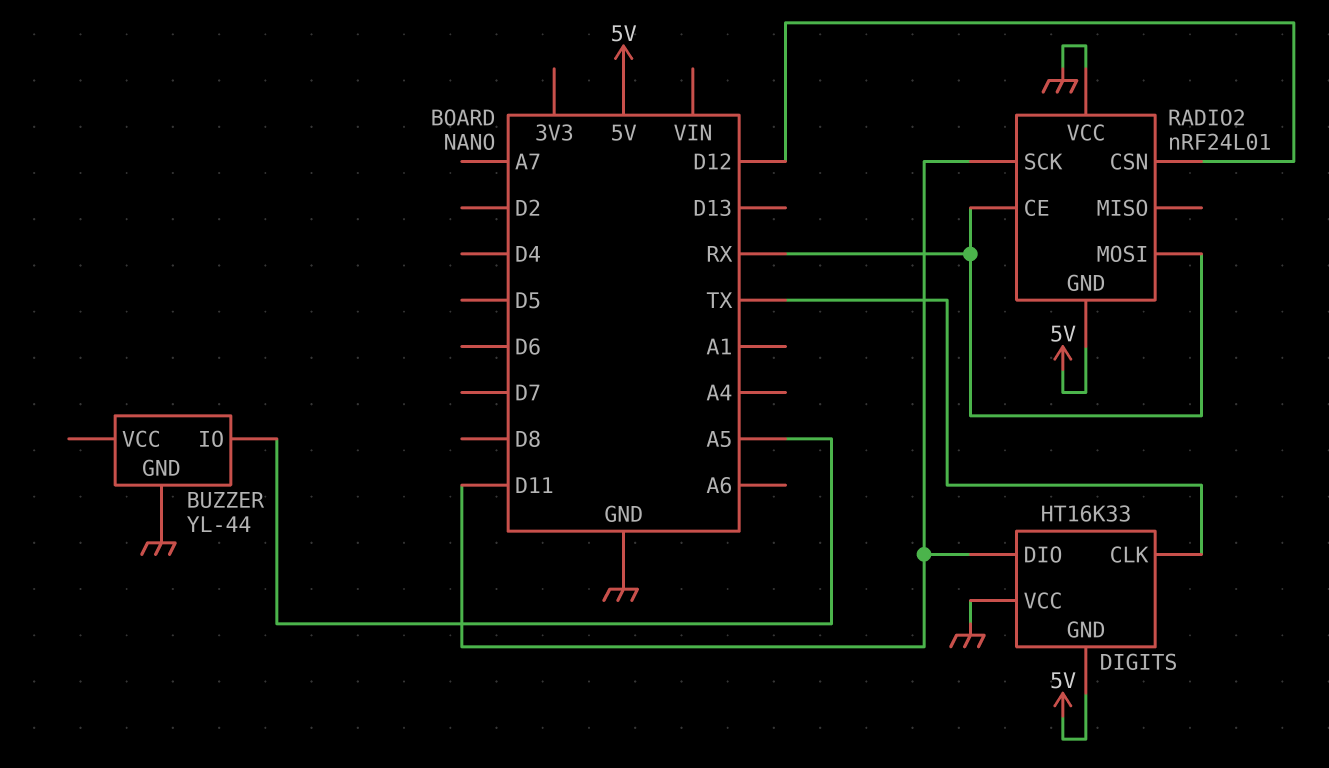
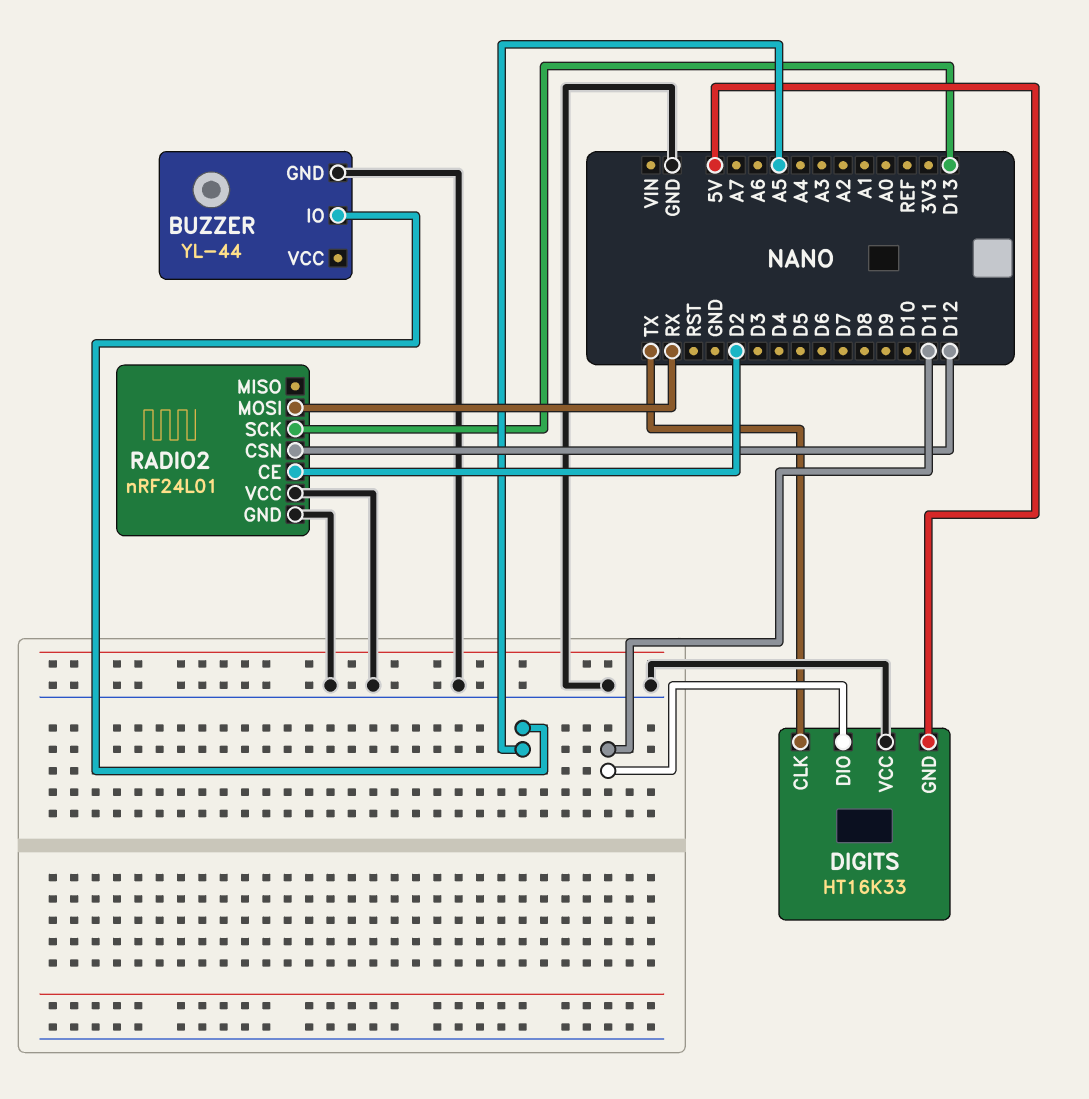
RADIO2 pin CE: RX -> D2
RADIO2 pin GND: 5V -> GND
RADIO2 pin SCK: D11 -> D13

